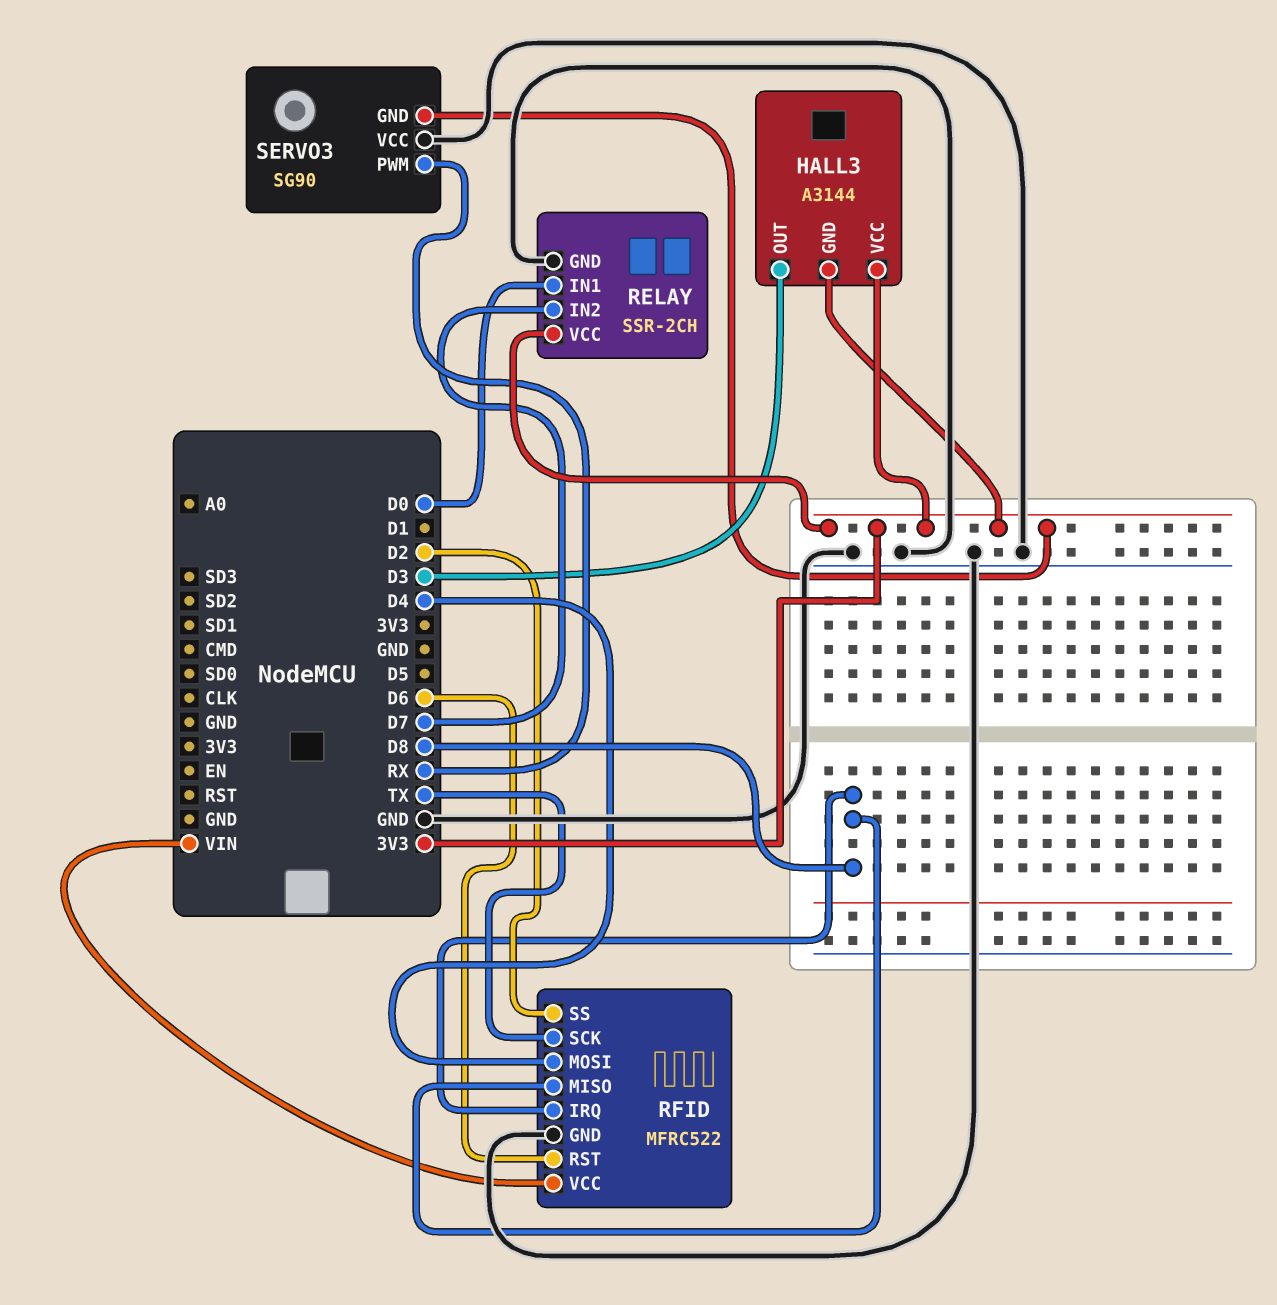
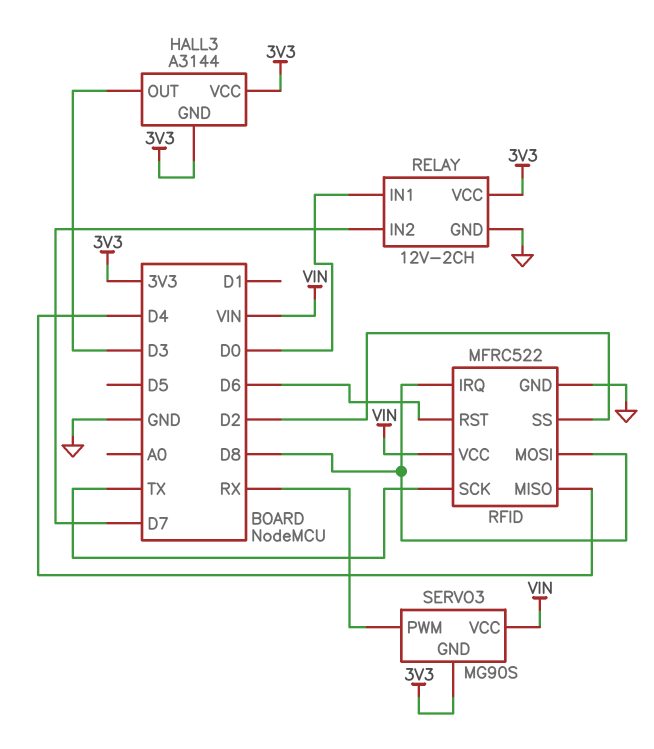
RELAY: SSR-2CH -> 12V-2CH
RFID pin MISO: D8 -> D4
RFID pin MOSI: D4 -> D8
SERVO3: SG90 -> MG90S
SERVO3 pin VCC: GND -> VIN

